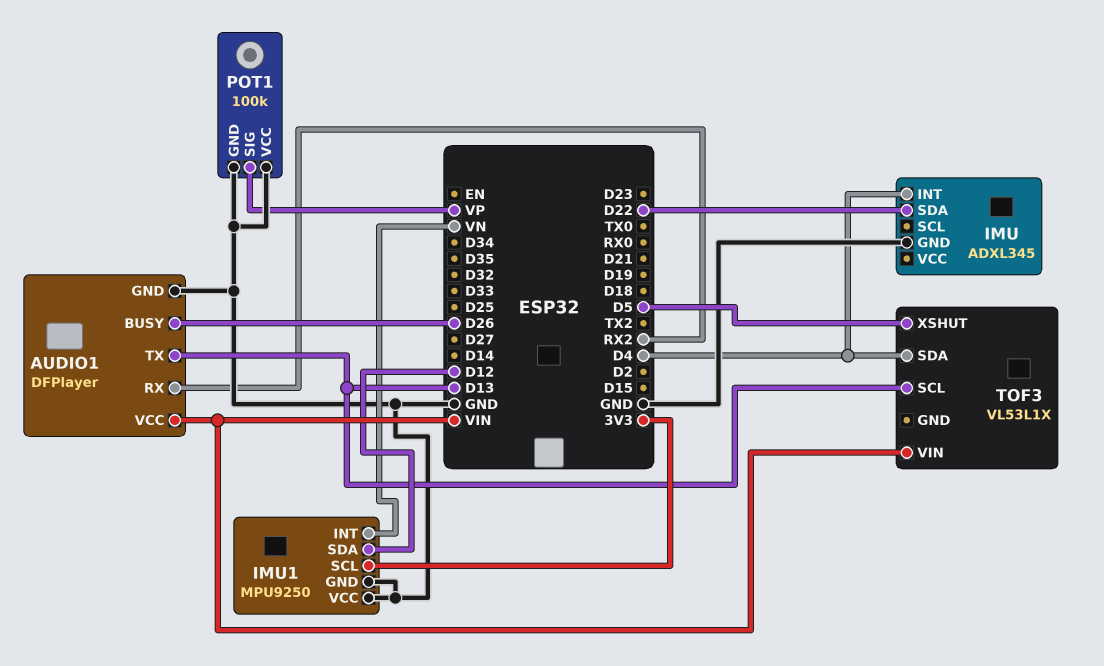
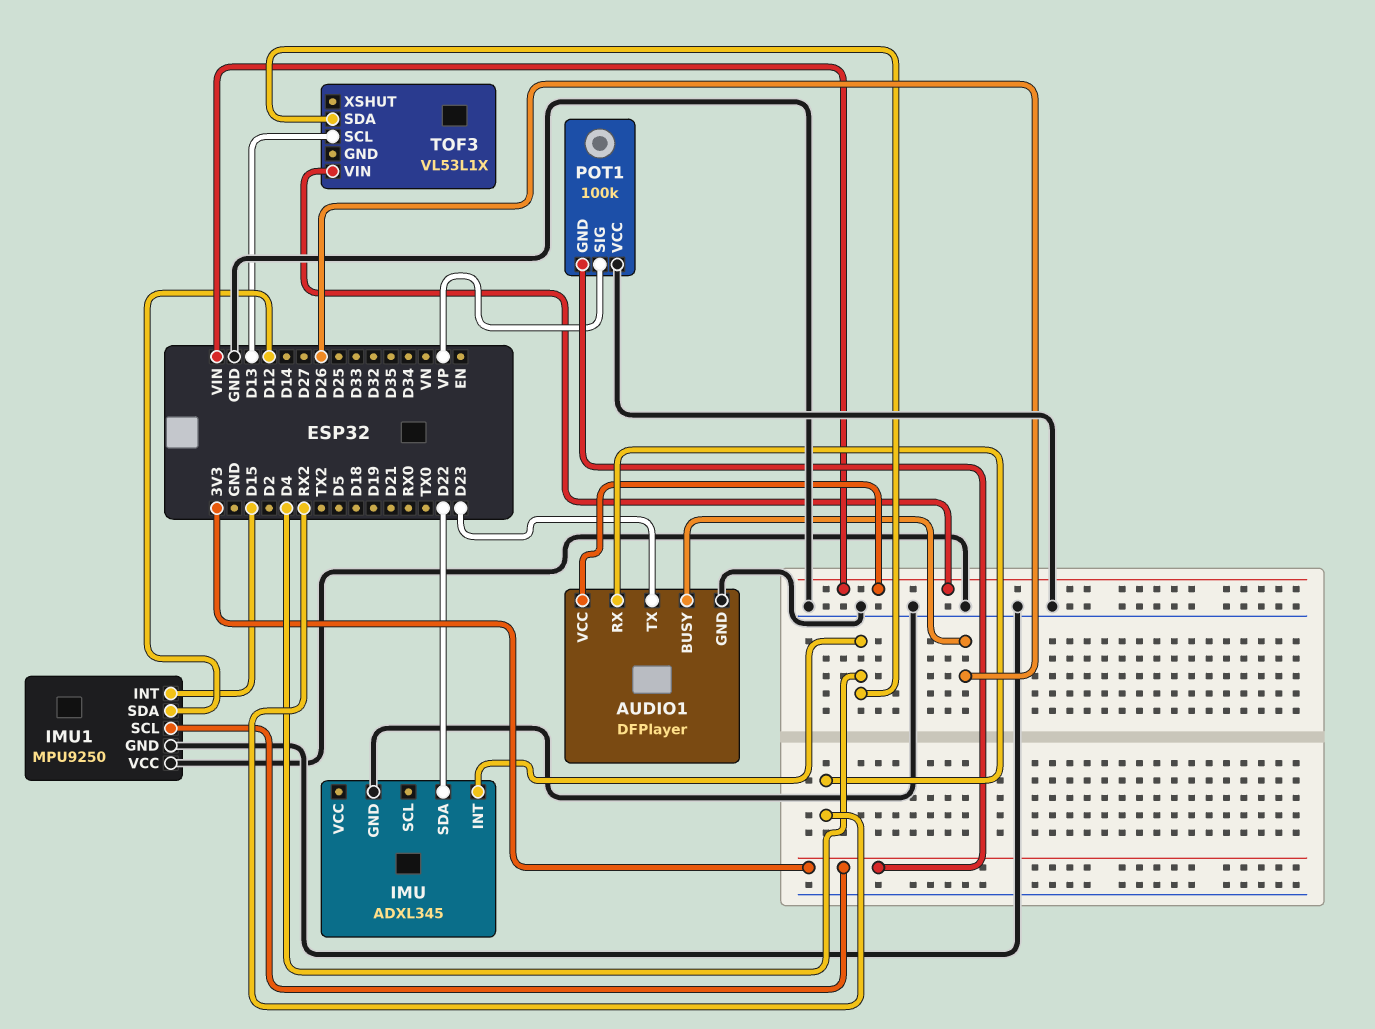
AUDIO1 pin TX: D13 -> D23
IMU1 pin INT: VN -> D15
POT1 pin GND: GND -> 3V3
TOF3 pin XSHUT: D5 -> none

